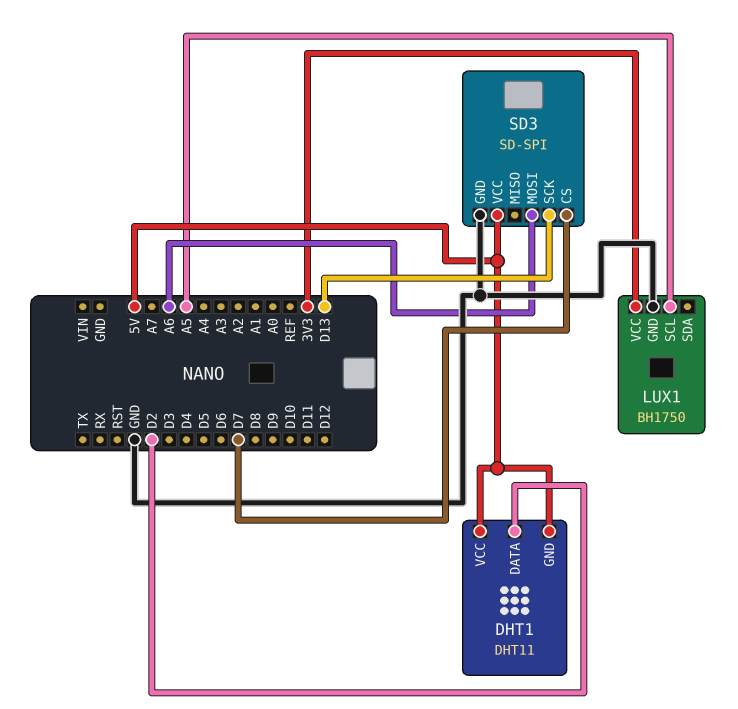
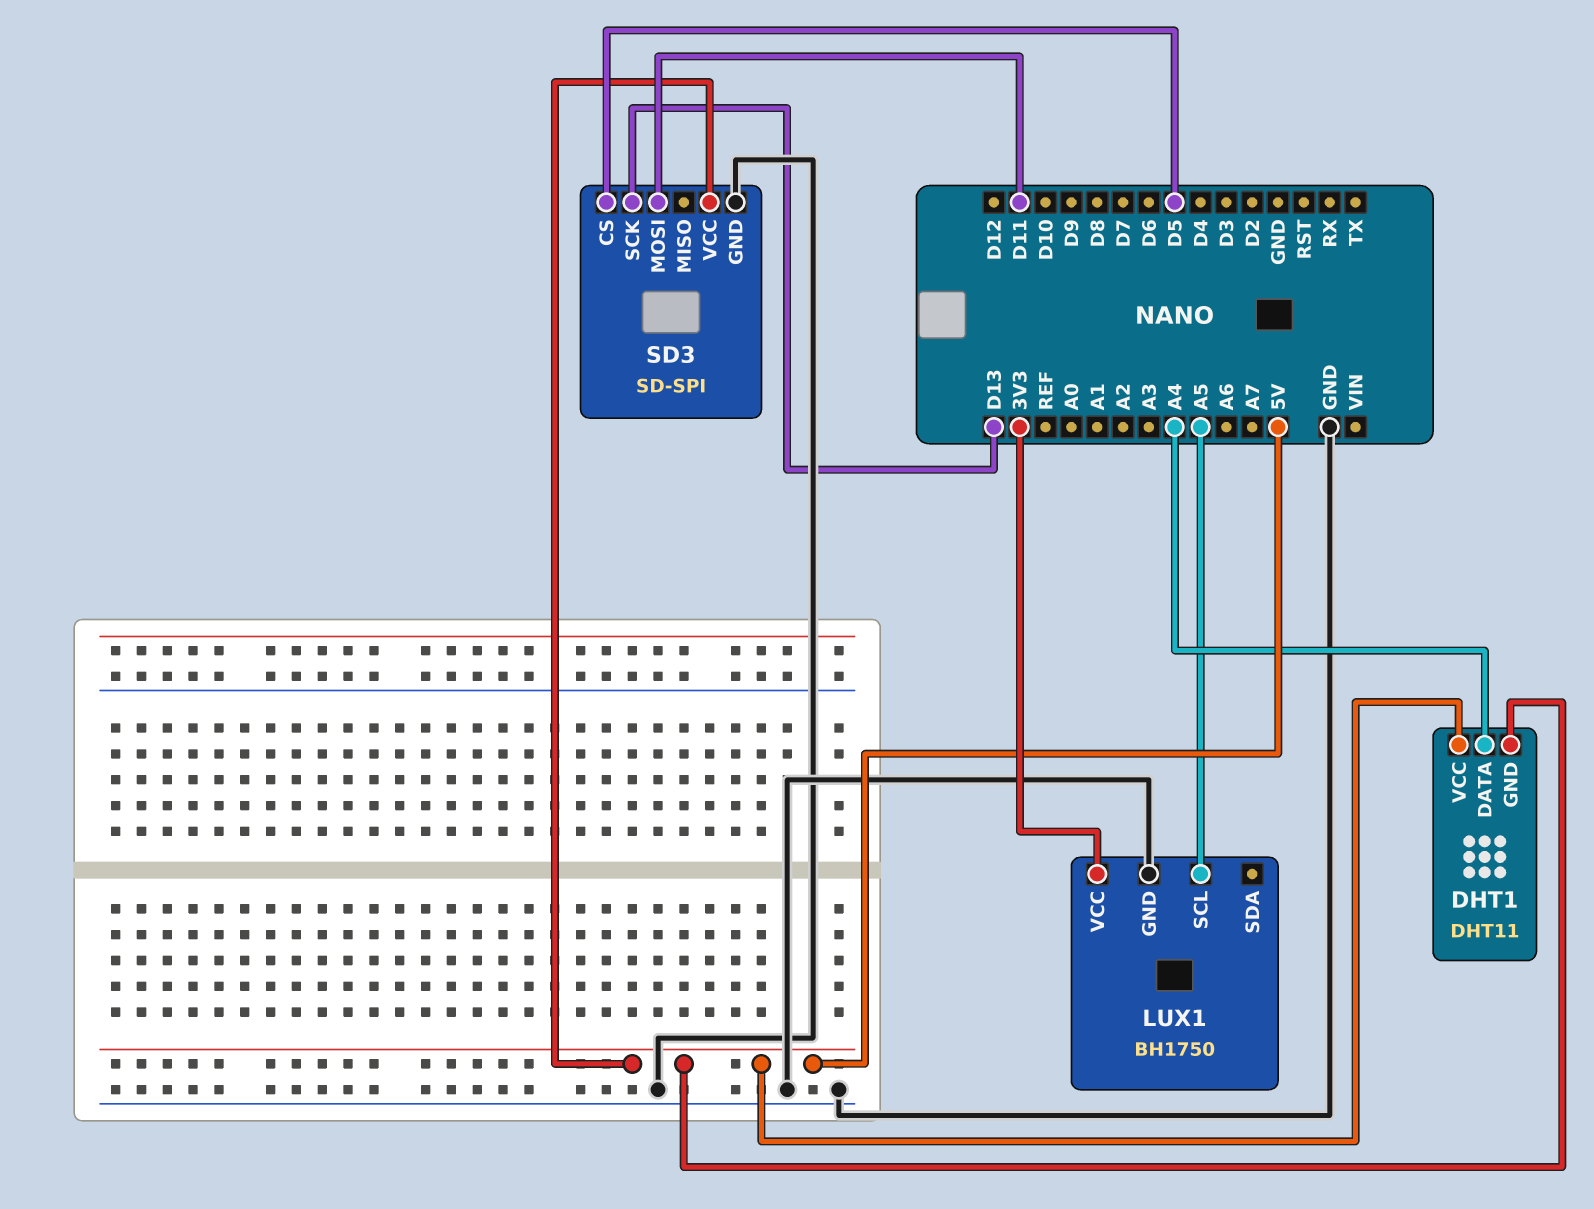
DHT1 pin DATA: D2 -> A4
SD3 pin CS: D7 -> D5
SD3 pin MOSI: A6 -> D11

